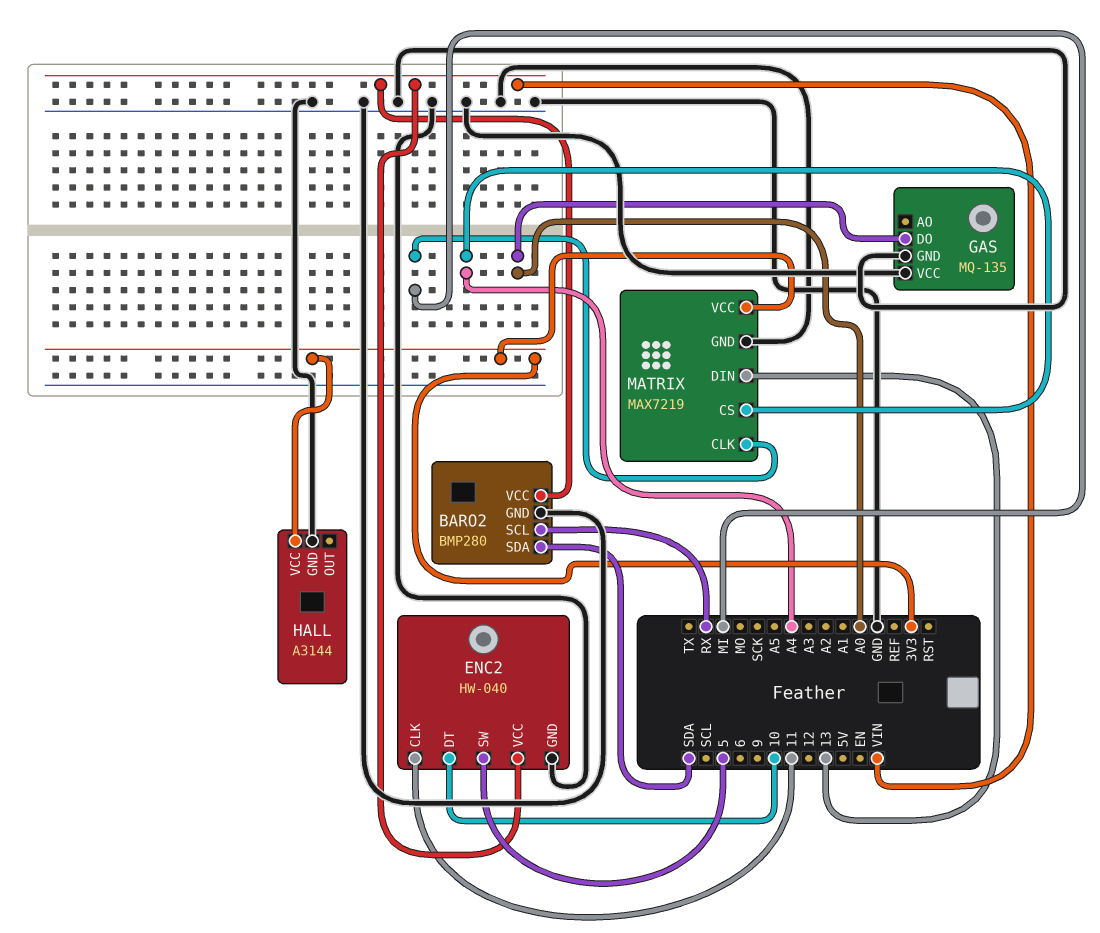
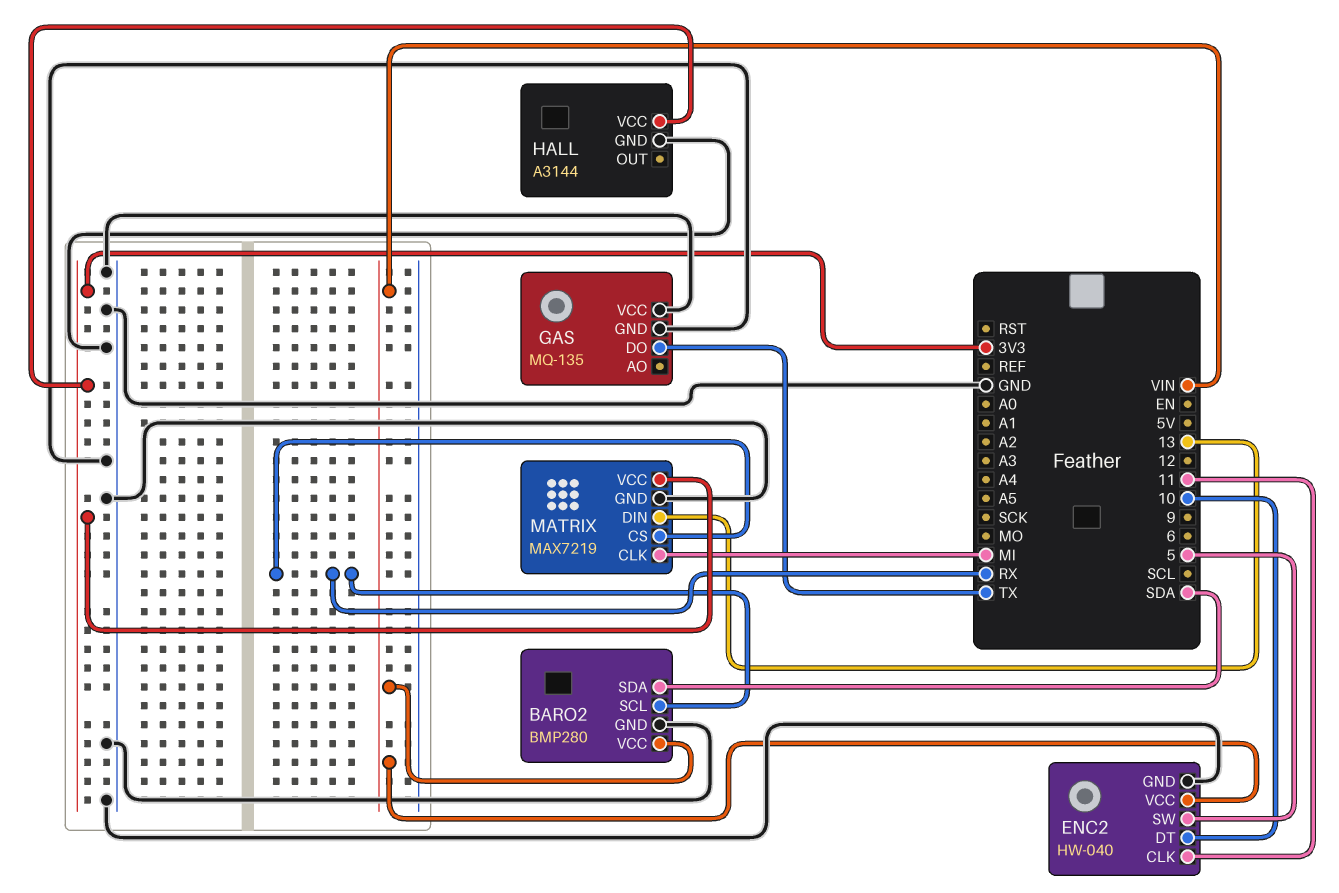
GAS pin DO: A0 -> TX
MATRIX pin CS: A4 -> RX

